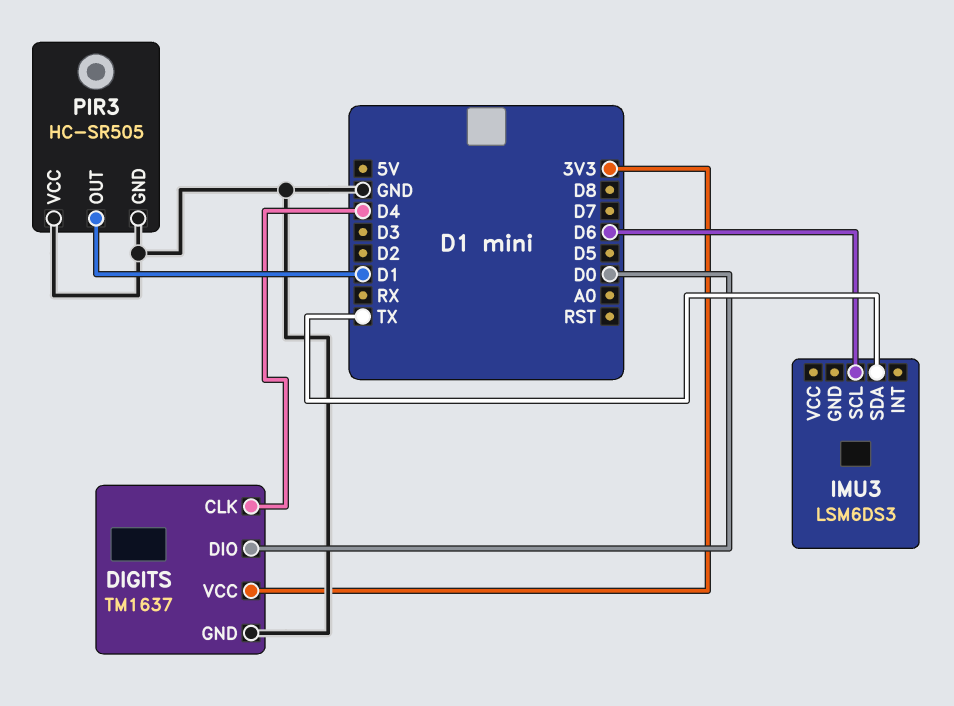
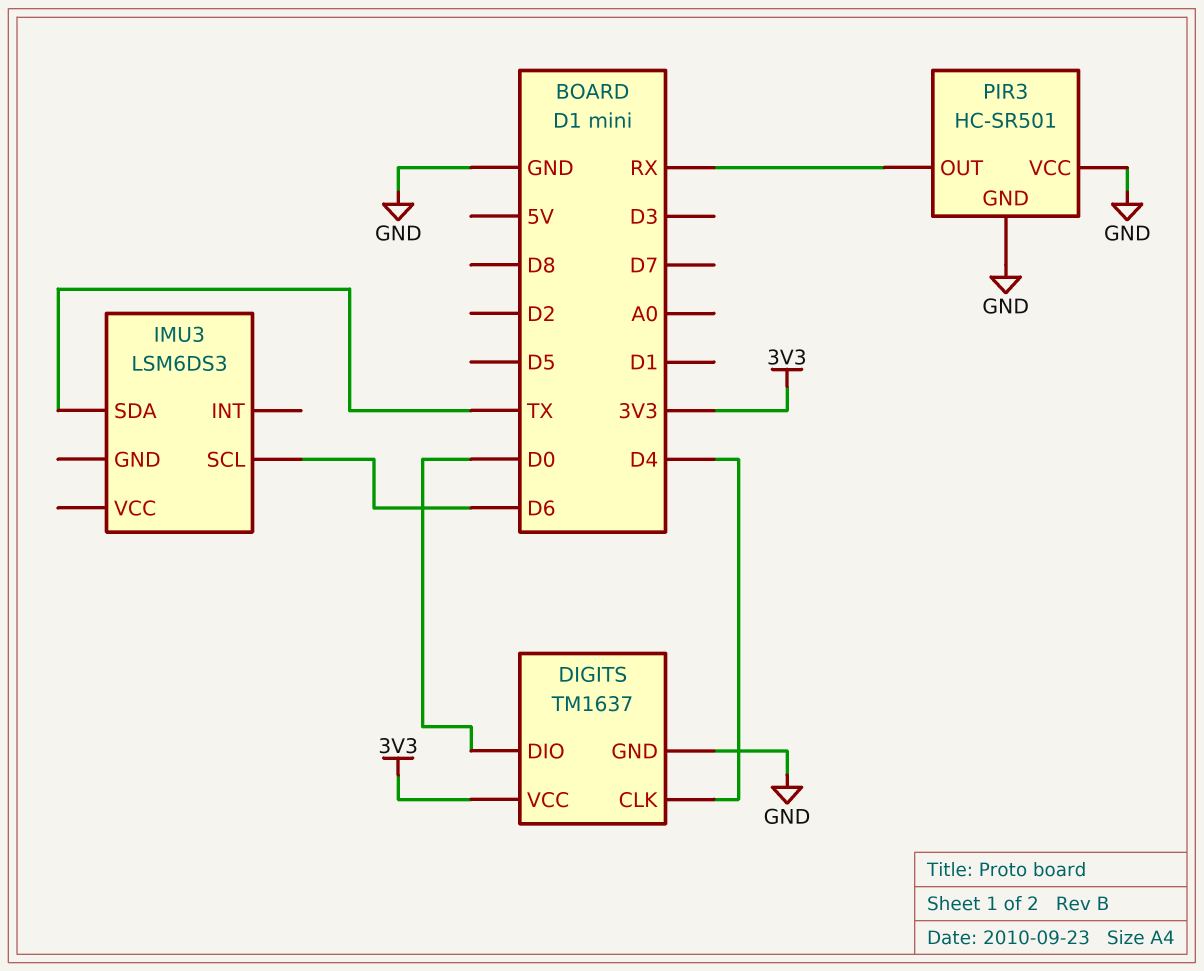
PIR3: HC-SR505 -> HC-SR501
PIR3 pin OUT: D1 -> RX

